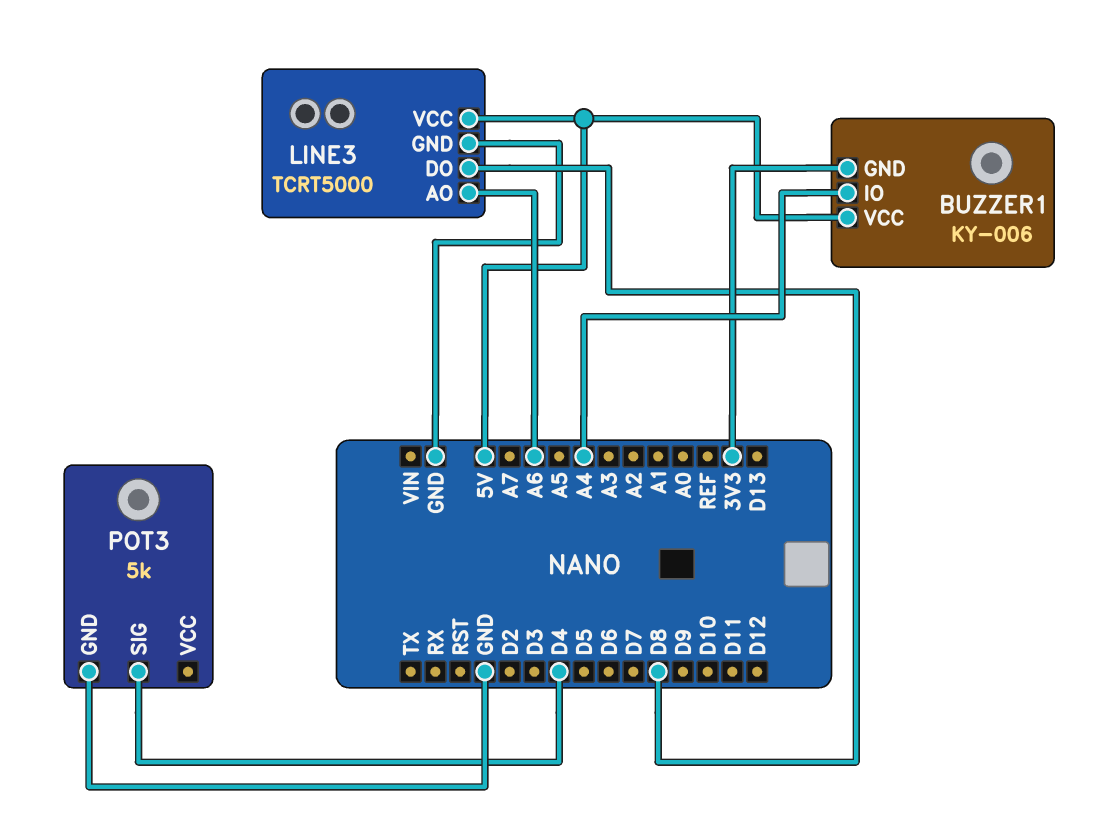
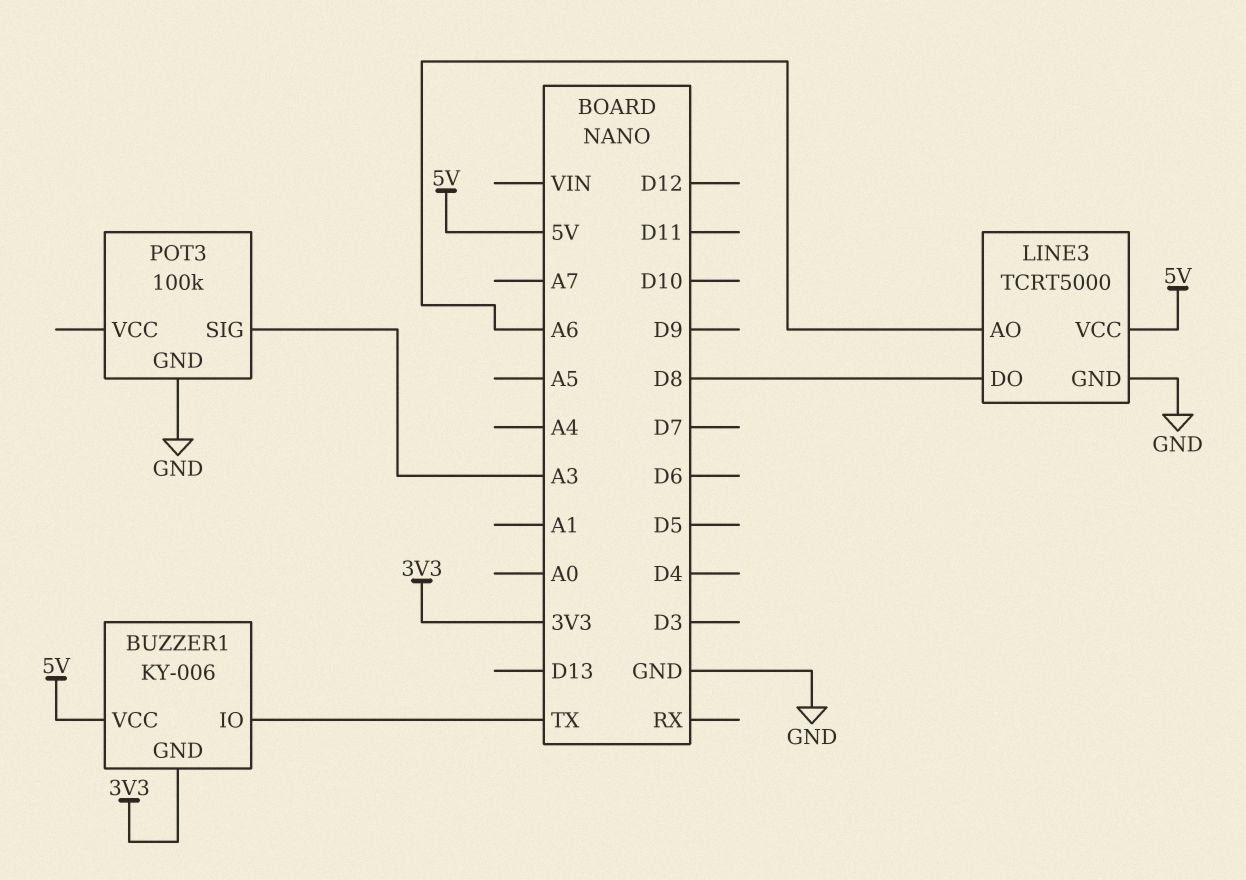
BUZZER1 pin IO: A4 -> TX
POT3: 5k -> 100k
POT3 pin SIG: D4 -> A3

